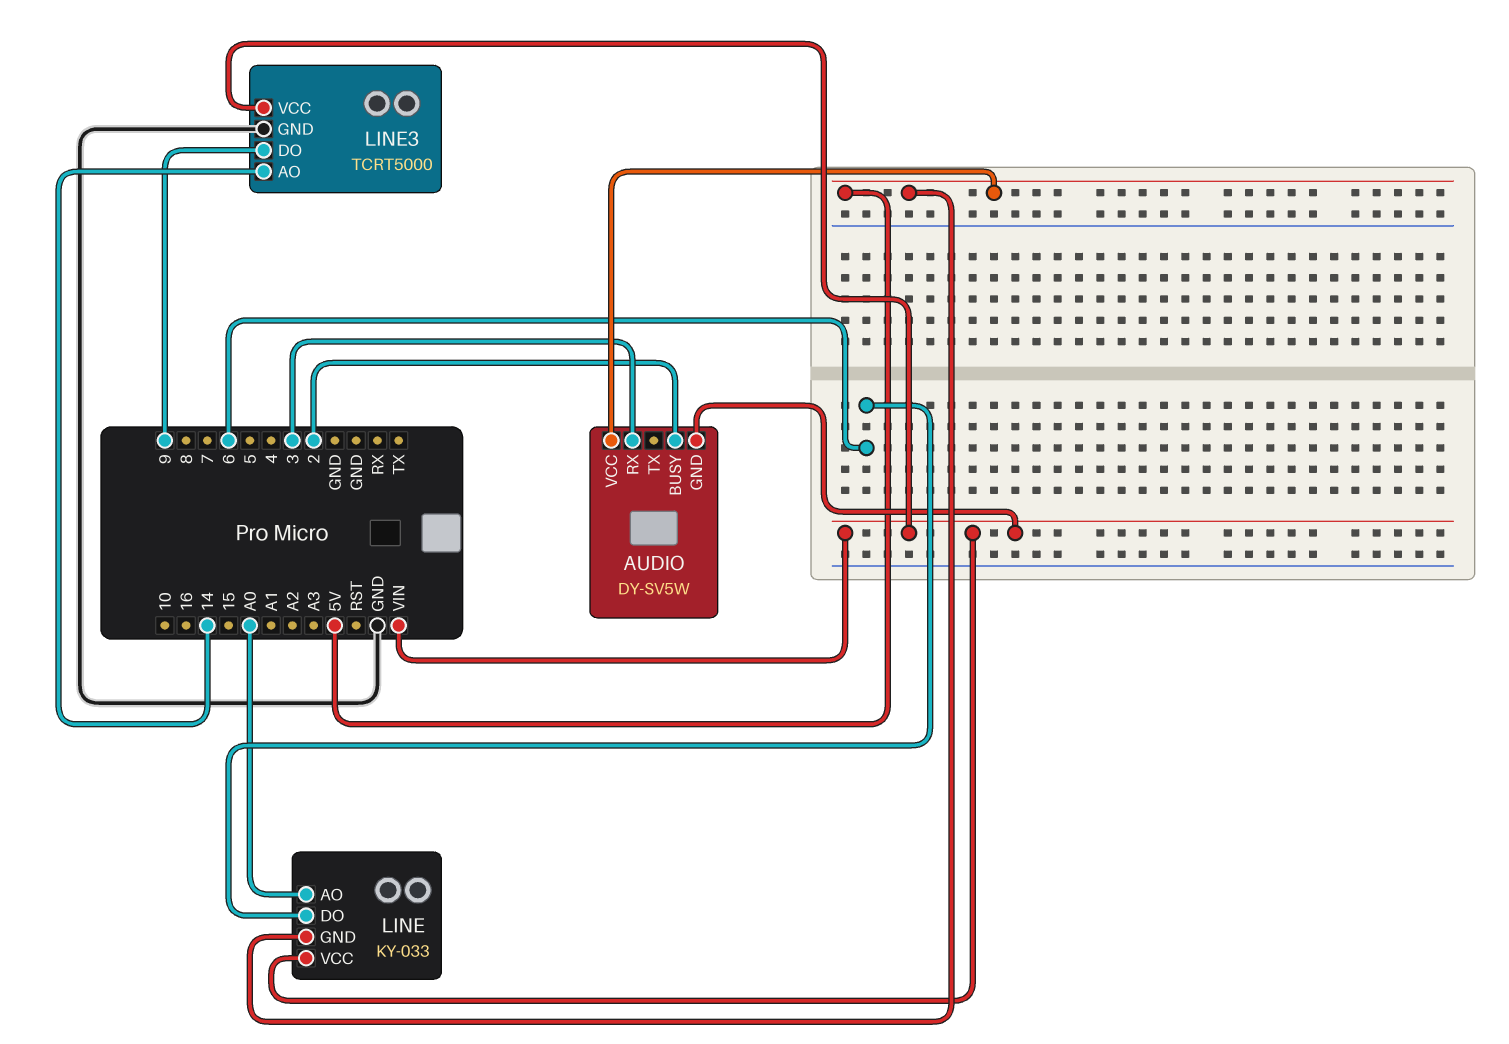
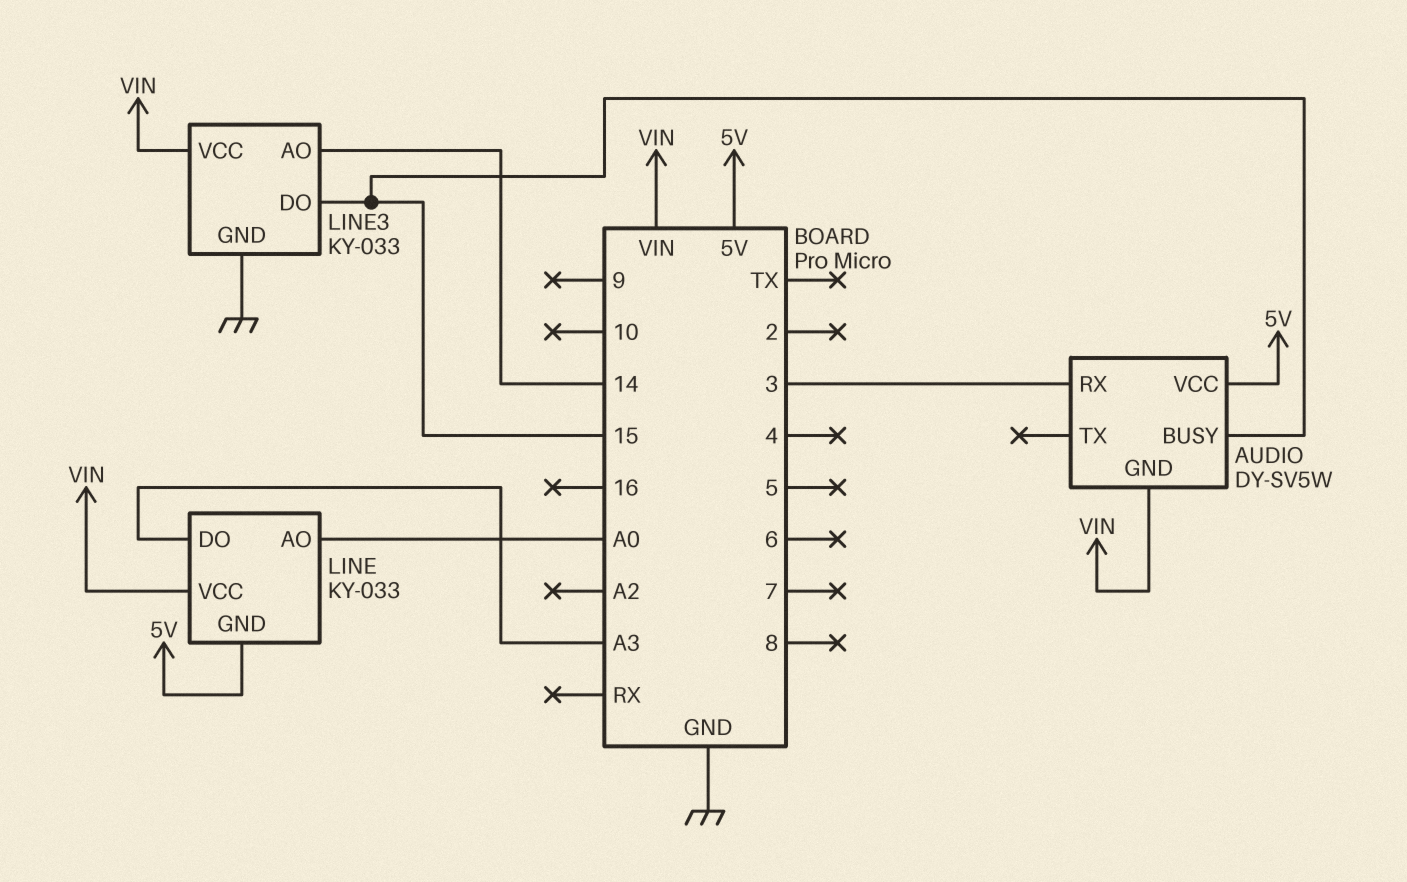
AUDIO pin BUSY: 2 -> 15
LINE pin DO: 6 -> A3
LINE3: TCRT5000 -> KY-033
LINE3 pin DO: 9 -> 15

